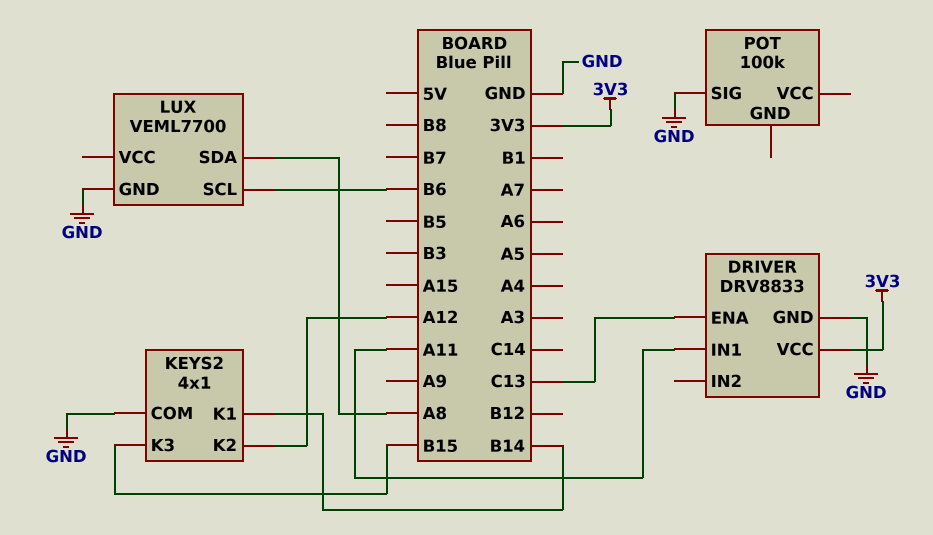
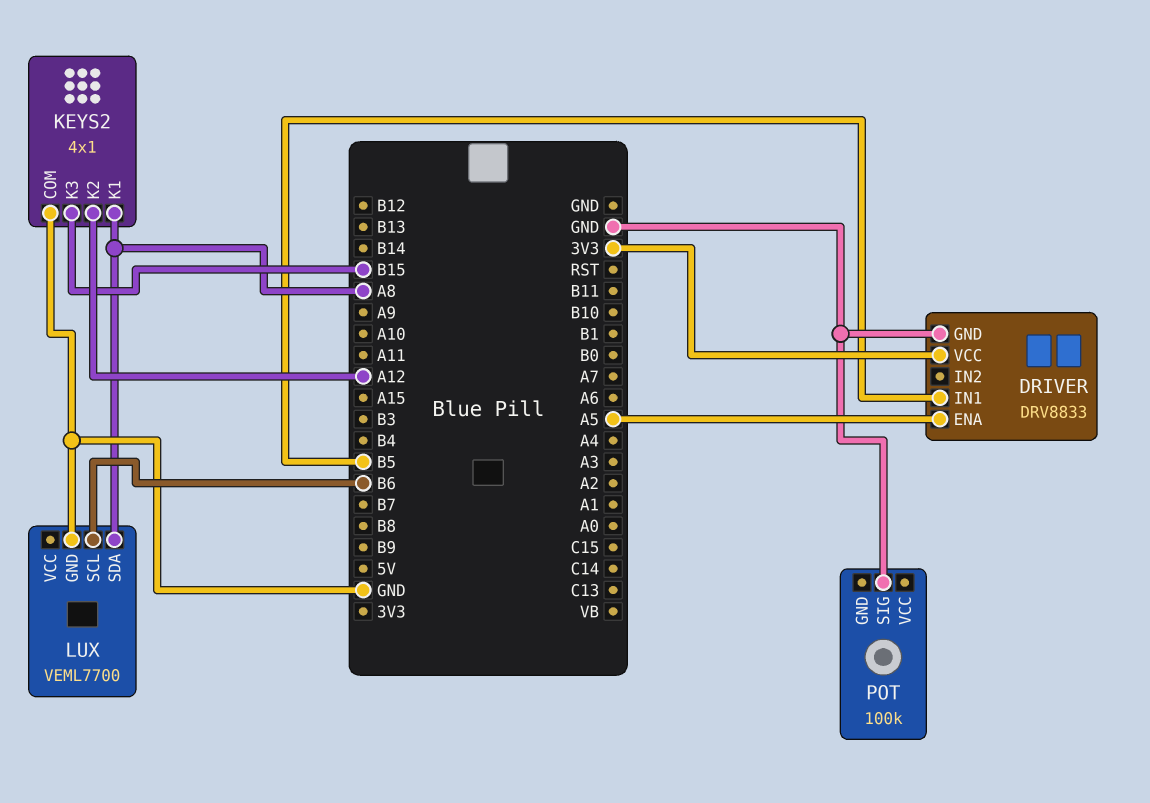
DRIVER pin ENA: C13 -> A5
DRIVER pin IN1: A11 -> B5
KEYS2 pin K1: B14 -> A8

